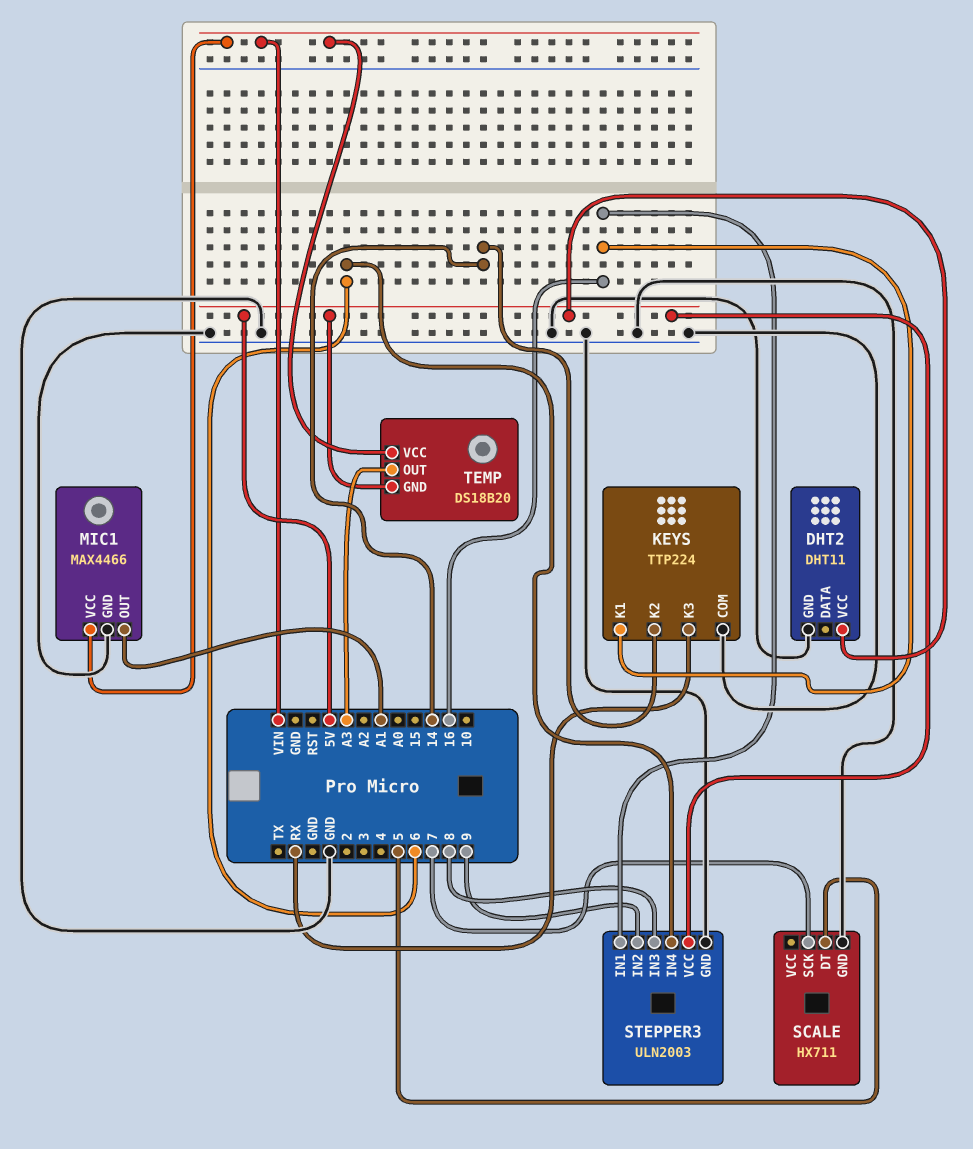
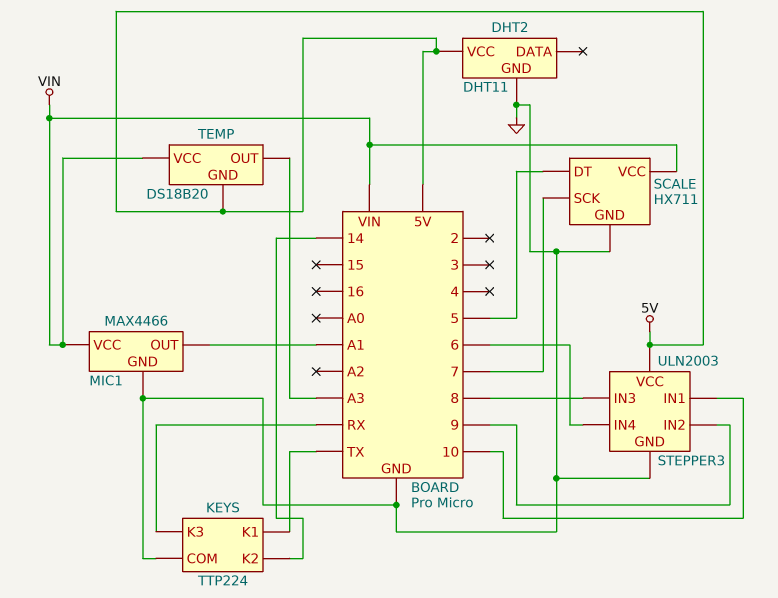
KEYS pin K1: 16 -> TX
SCALE pin VCC: none -> VIN
STEPPER3 pin IN1: 16 -> 10

